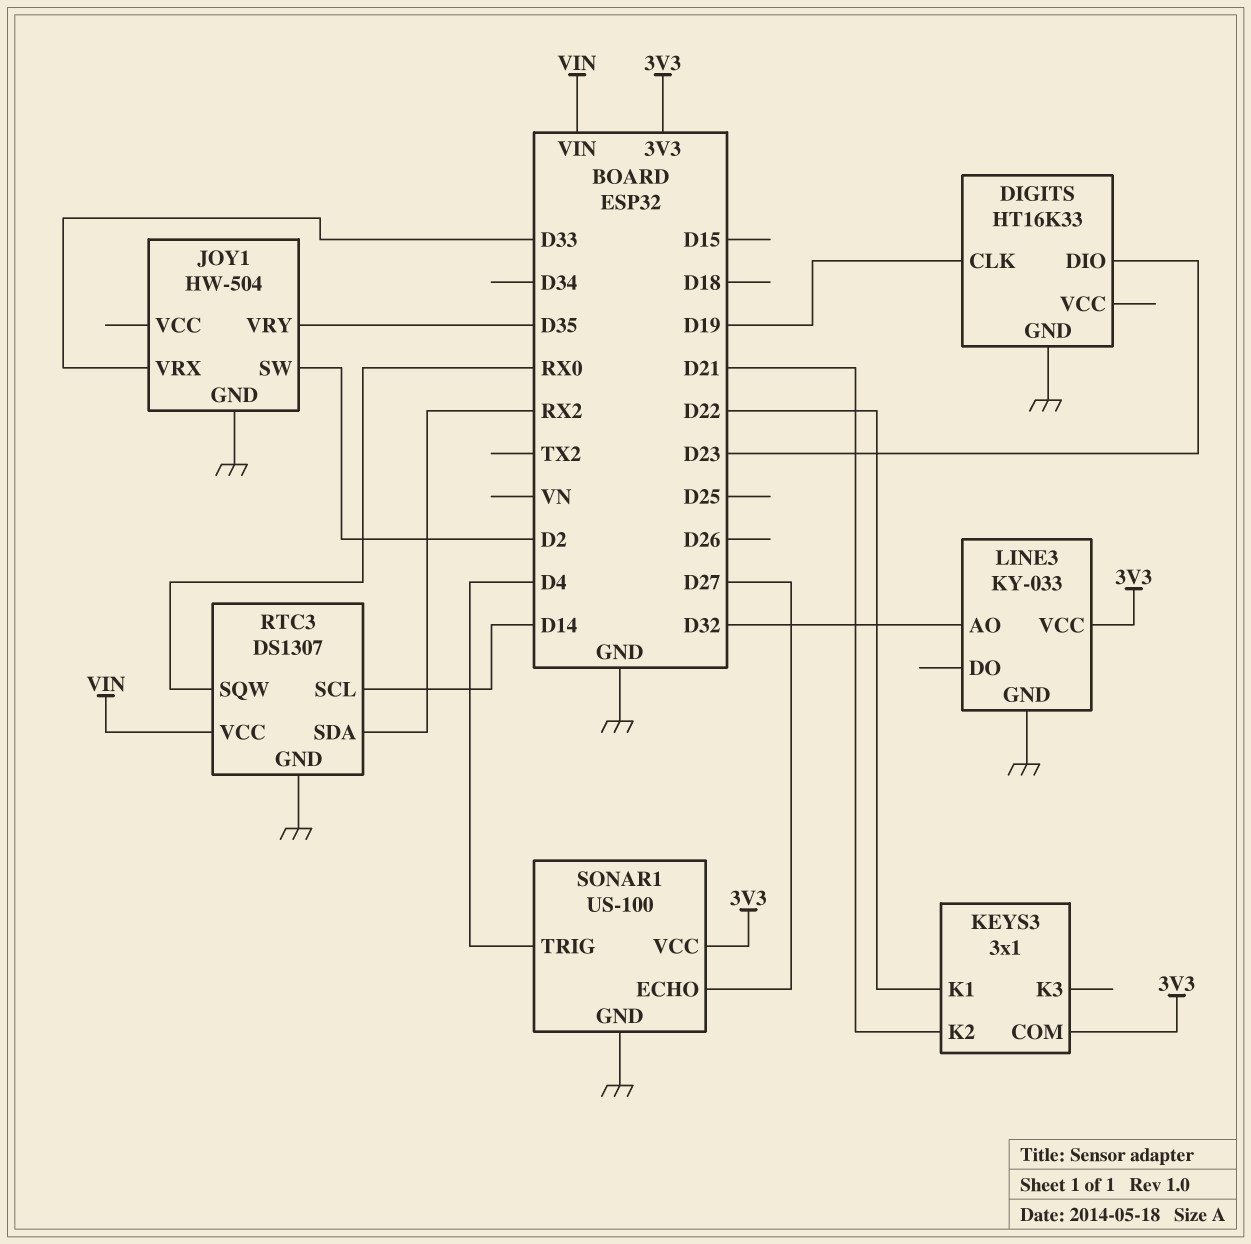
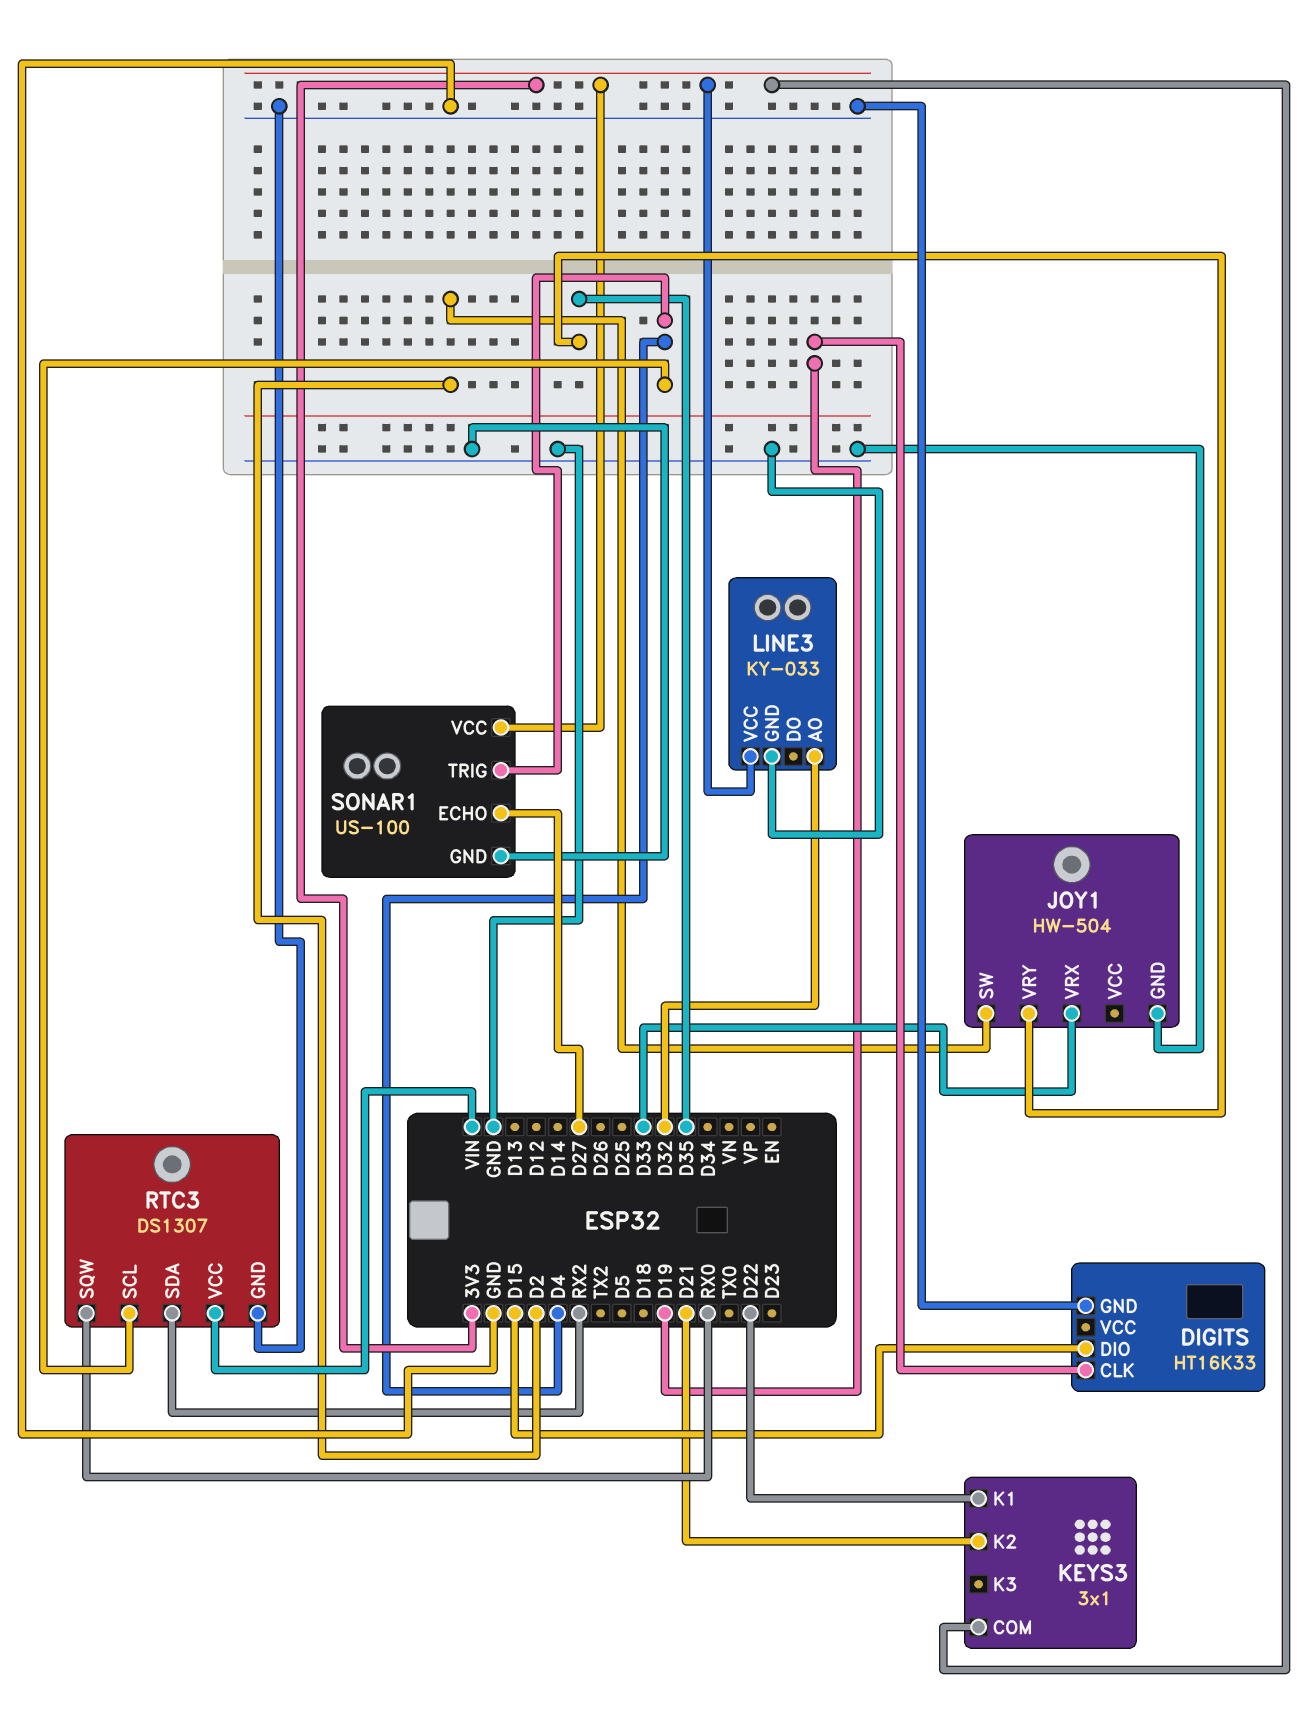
DIGITS pin DIO: D23 -> D15
RTC3 pin SCL: D14 -> D4

